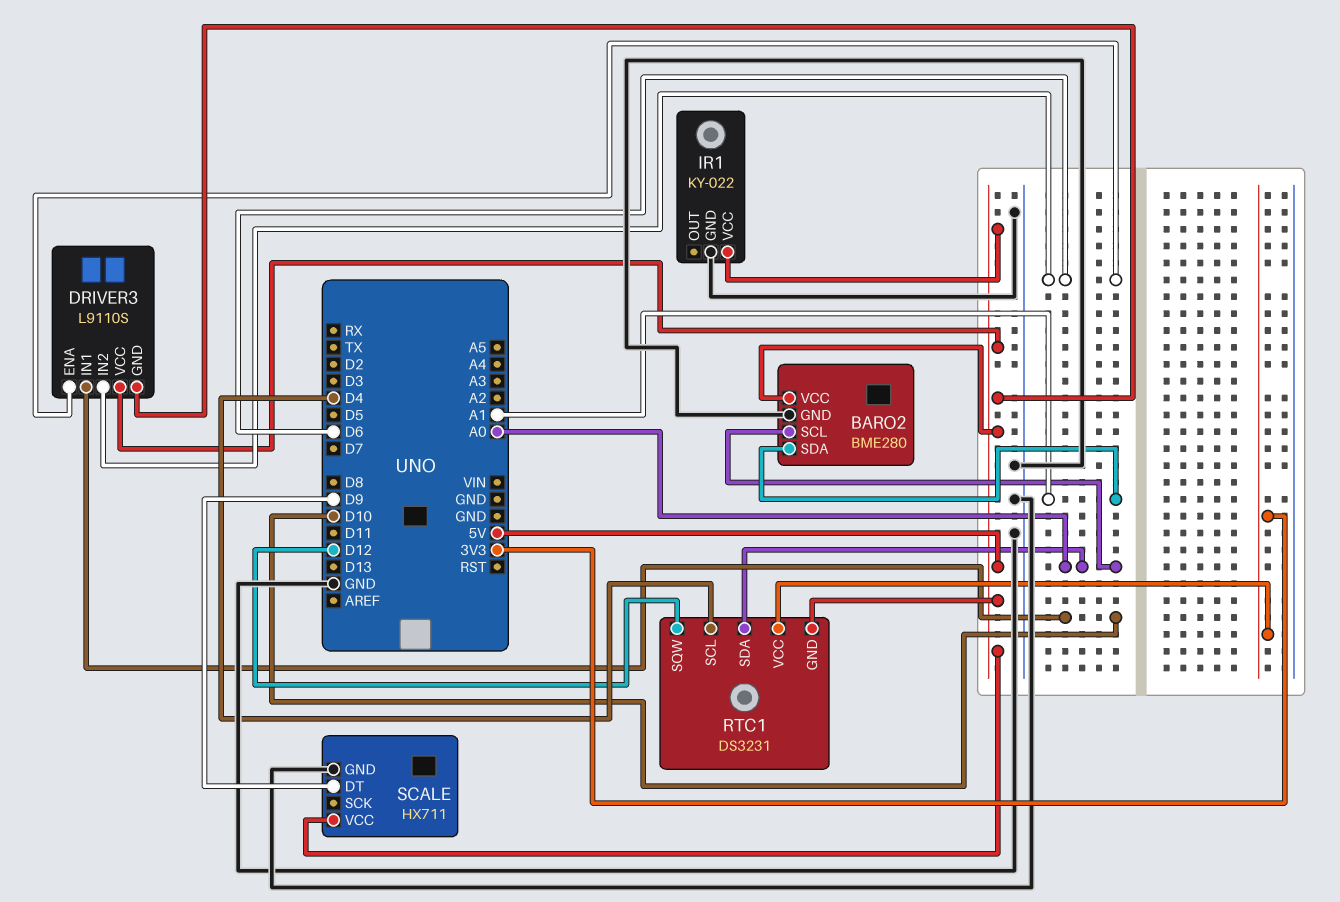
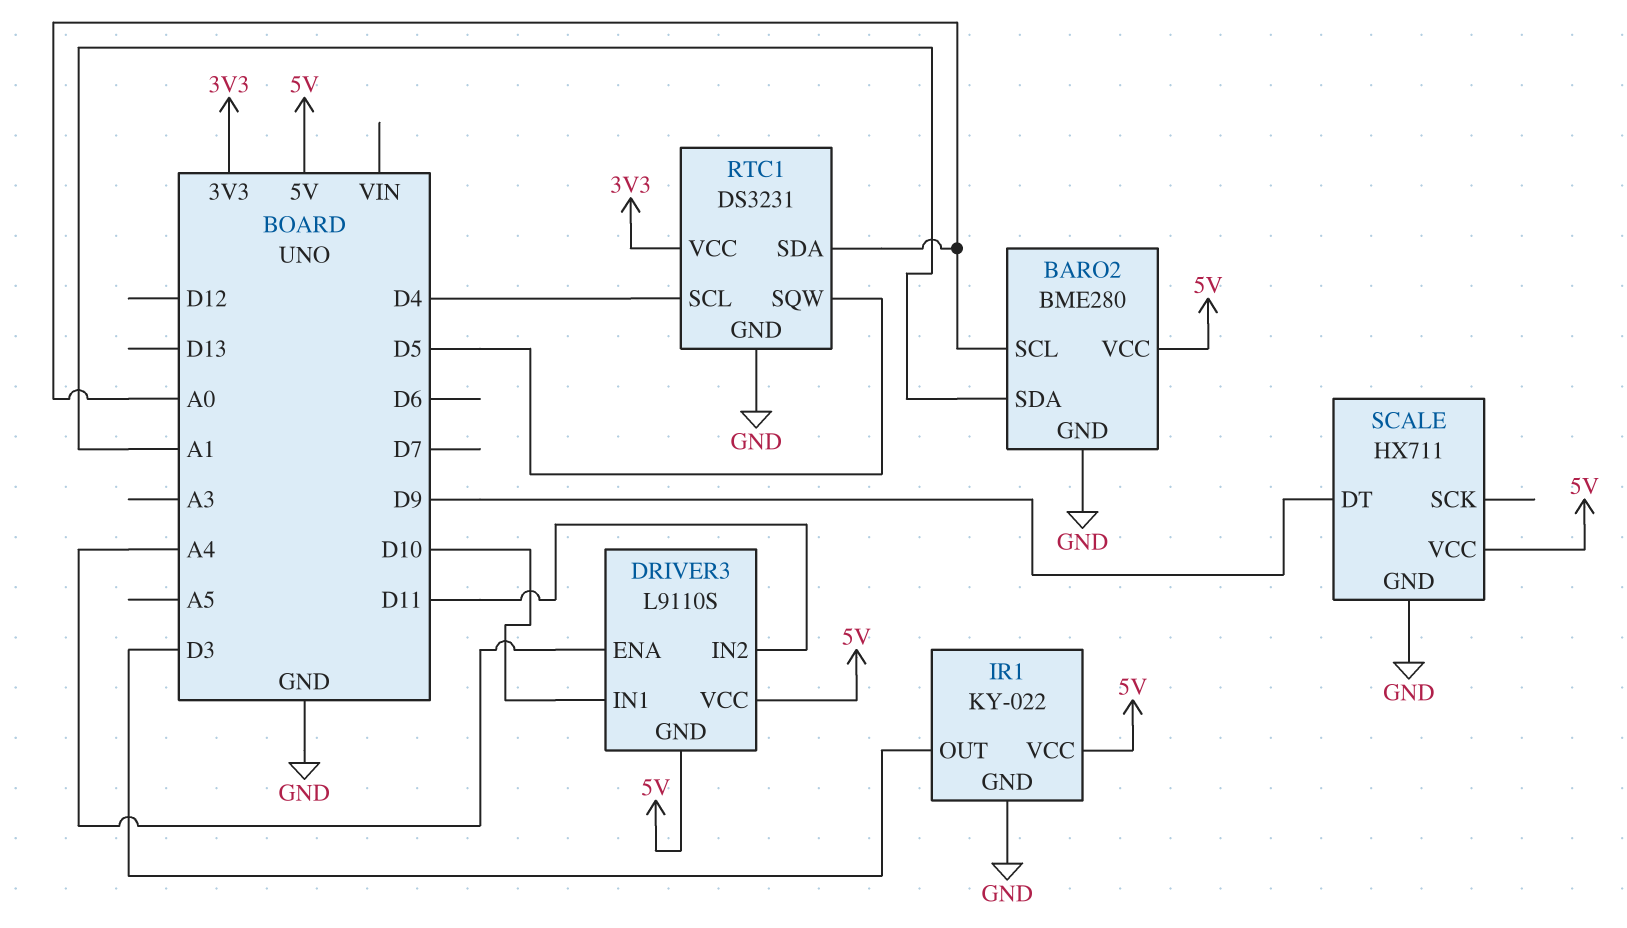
DRIVER3 pin ENA: D6 -> A4
DRIVER3 pin IN2: D6 -> D11
IR1 pin OUT: none -> D3
RTC1 pin GND: 5V -> GND
RTC1 pin SQW: D12 -> D5

